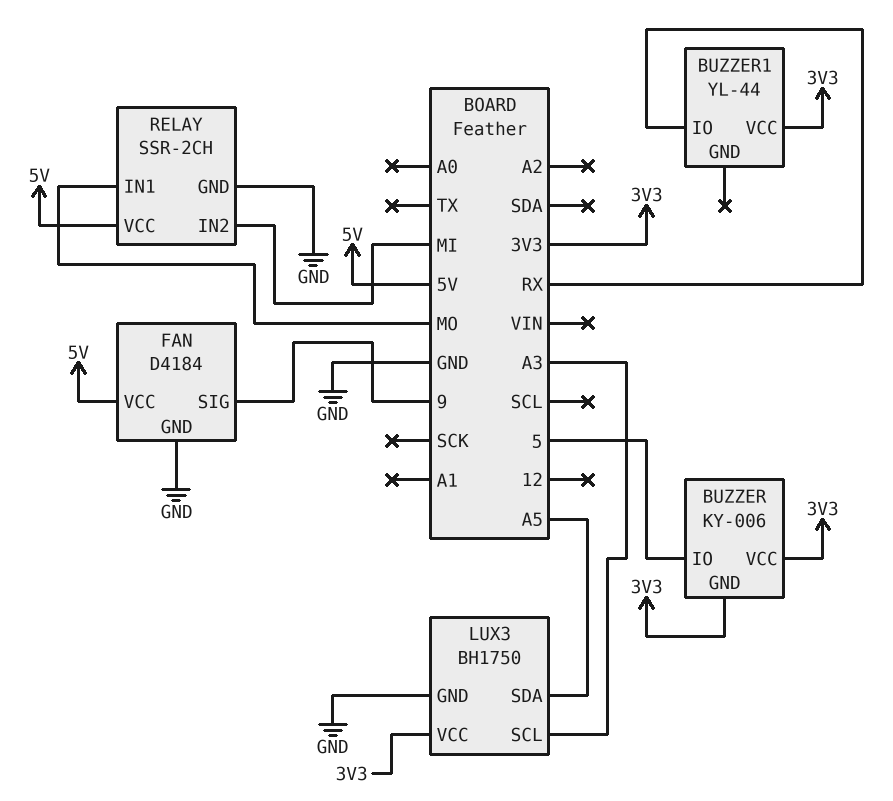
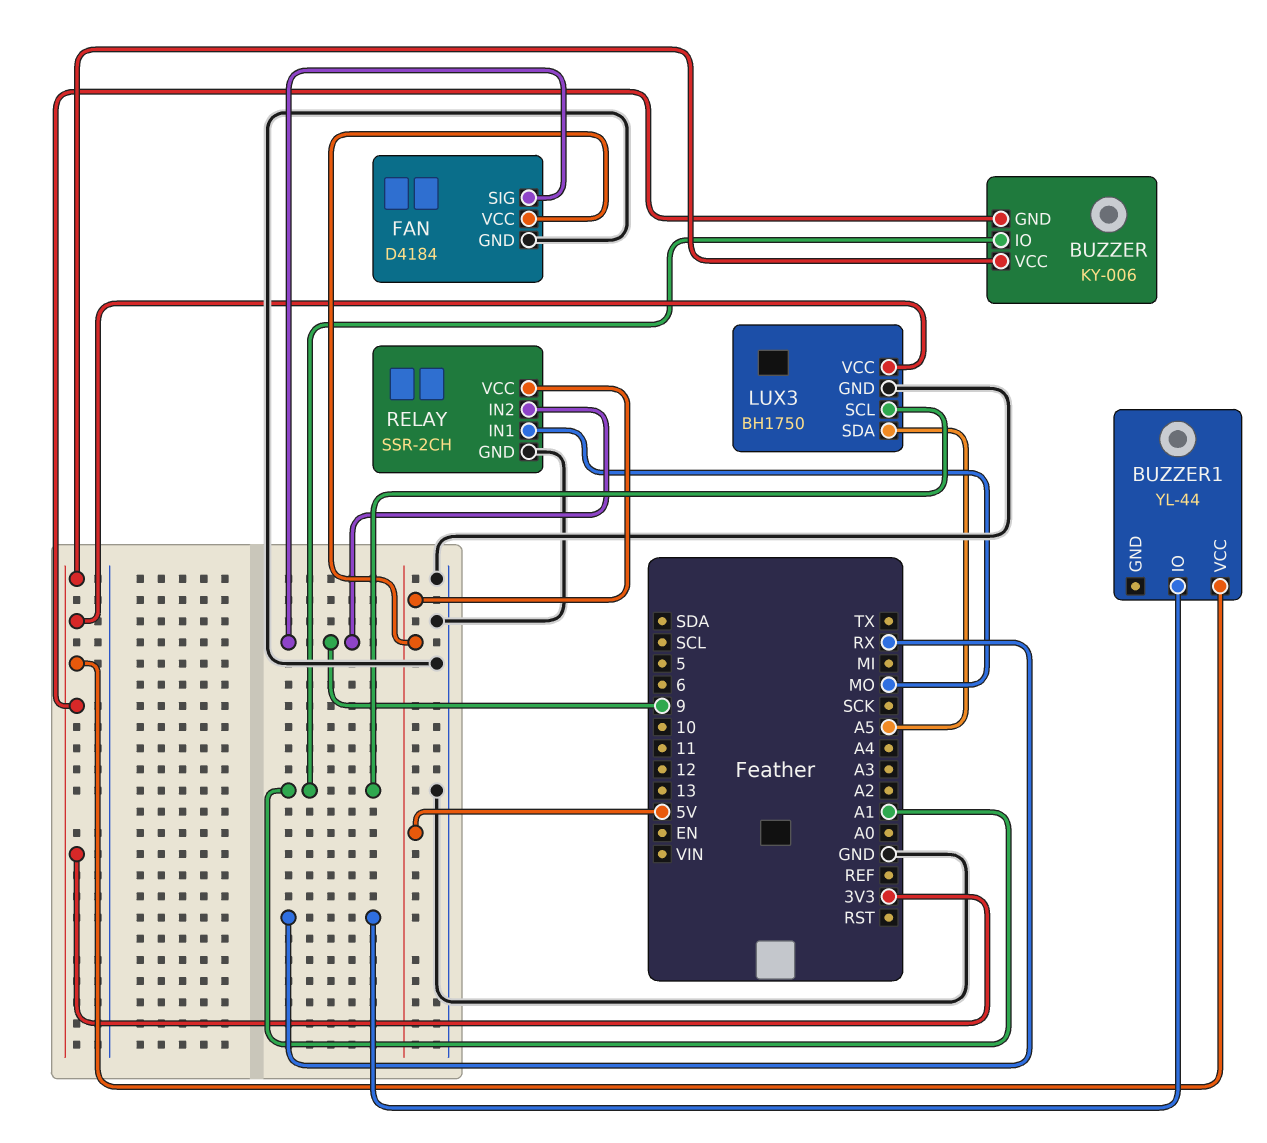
BUZZER pin IO: 5 -> A1
LUX3 pin SCL: A3 -> A1
RELAY pin IN2: MI -> 9

